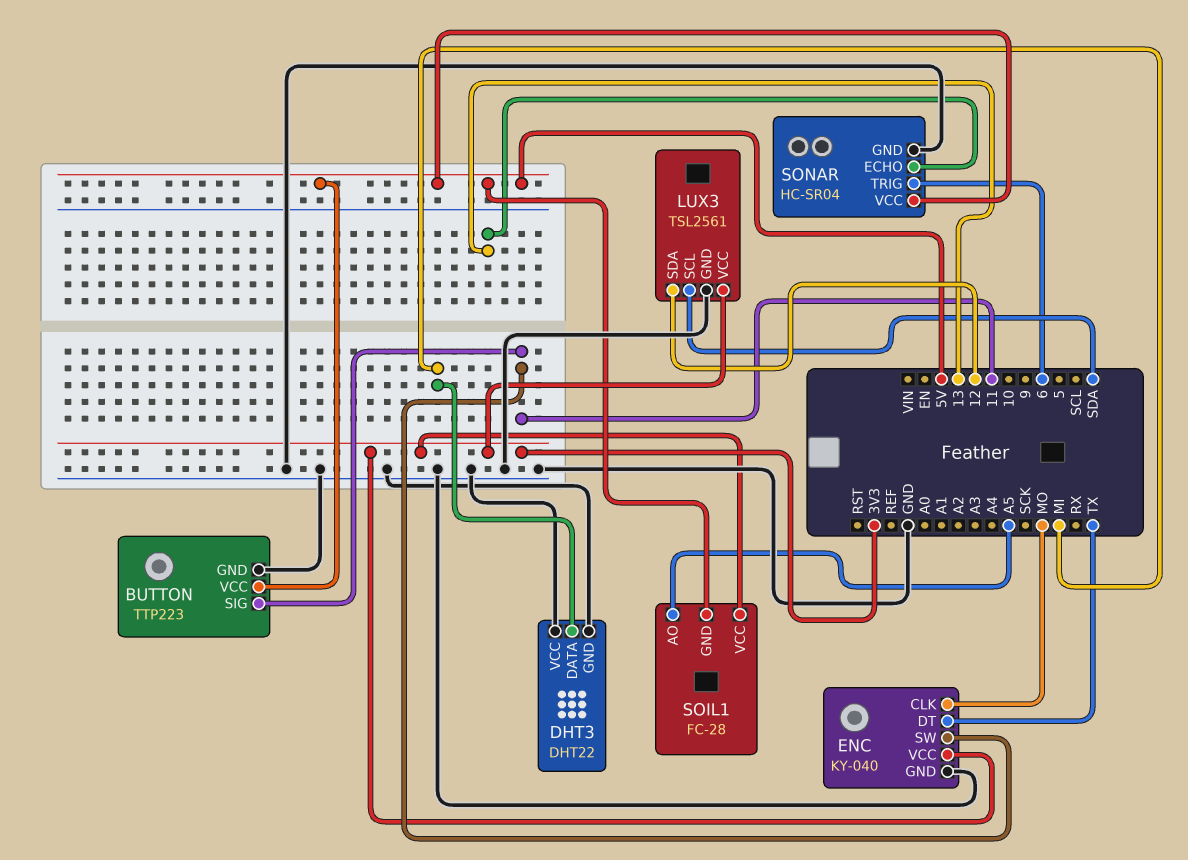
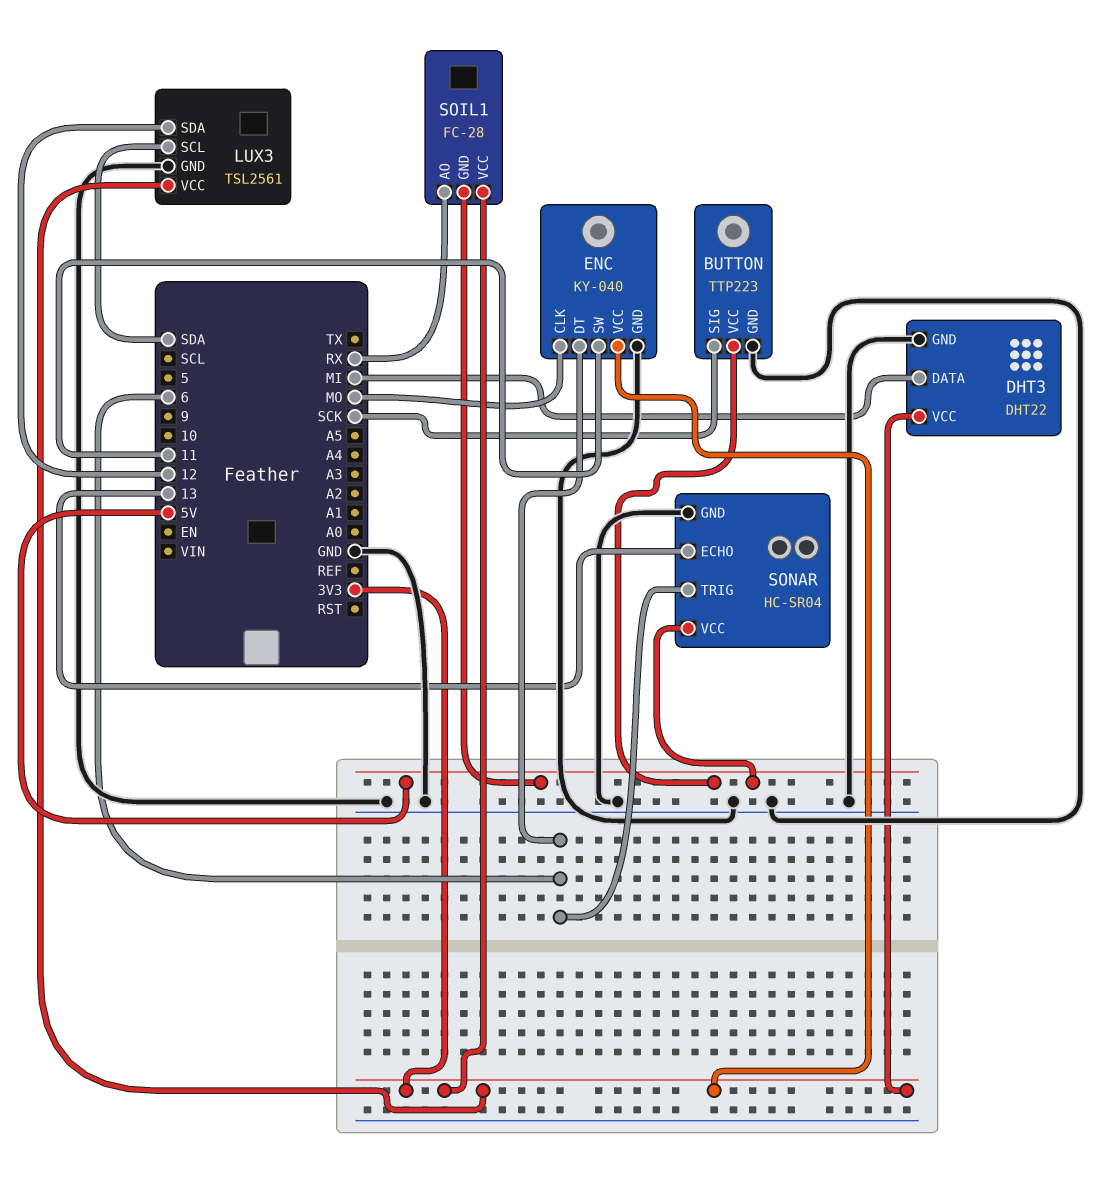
BUTTON pin SIG: 11 -> SCK
DHT3 pin VCC: GND -> 3V3
ENC pin DT: TX -> 6
SOIL1 pin AO: A5 -> RX

